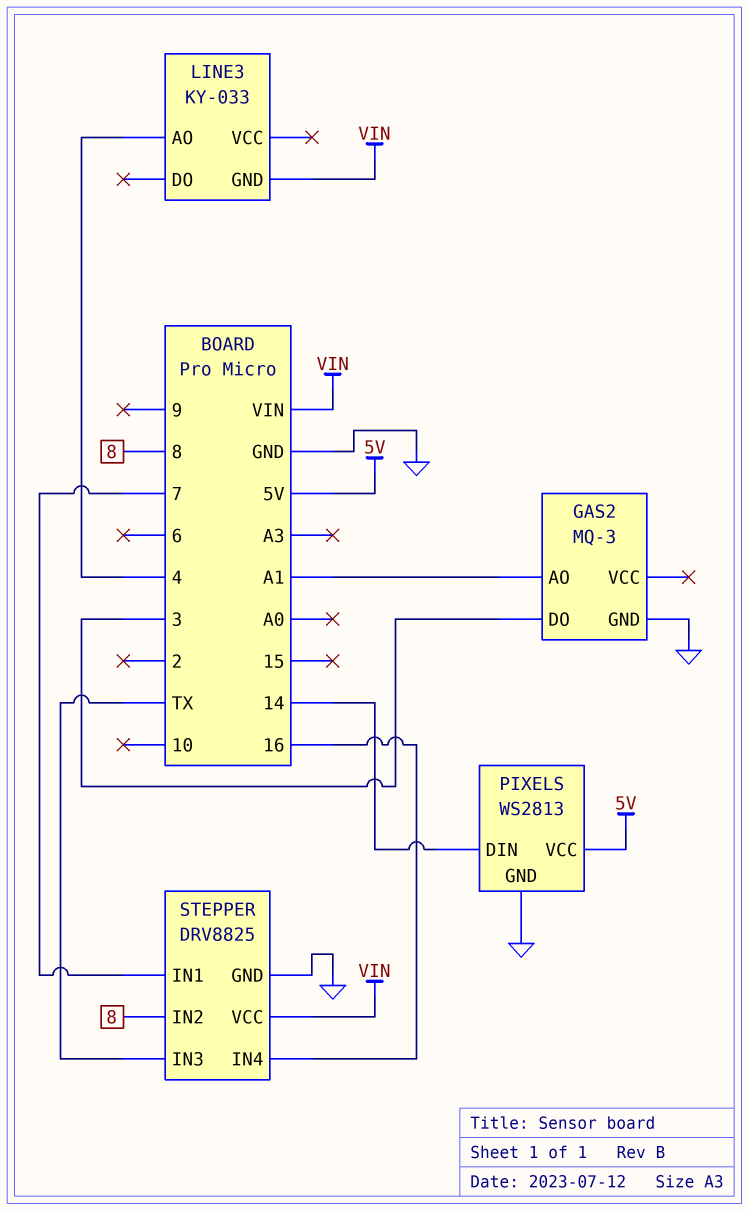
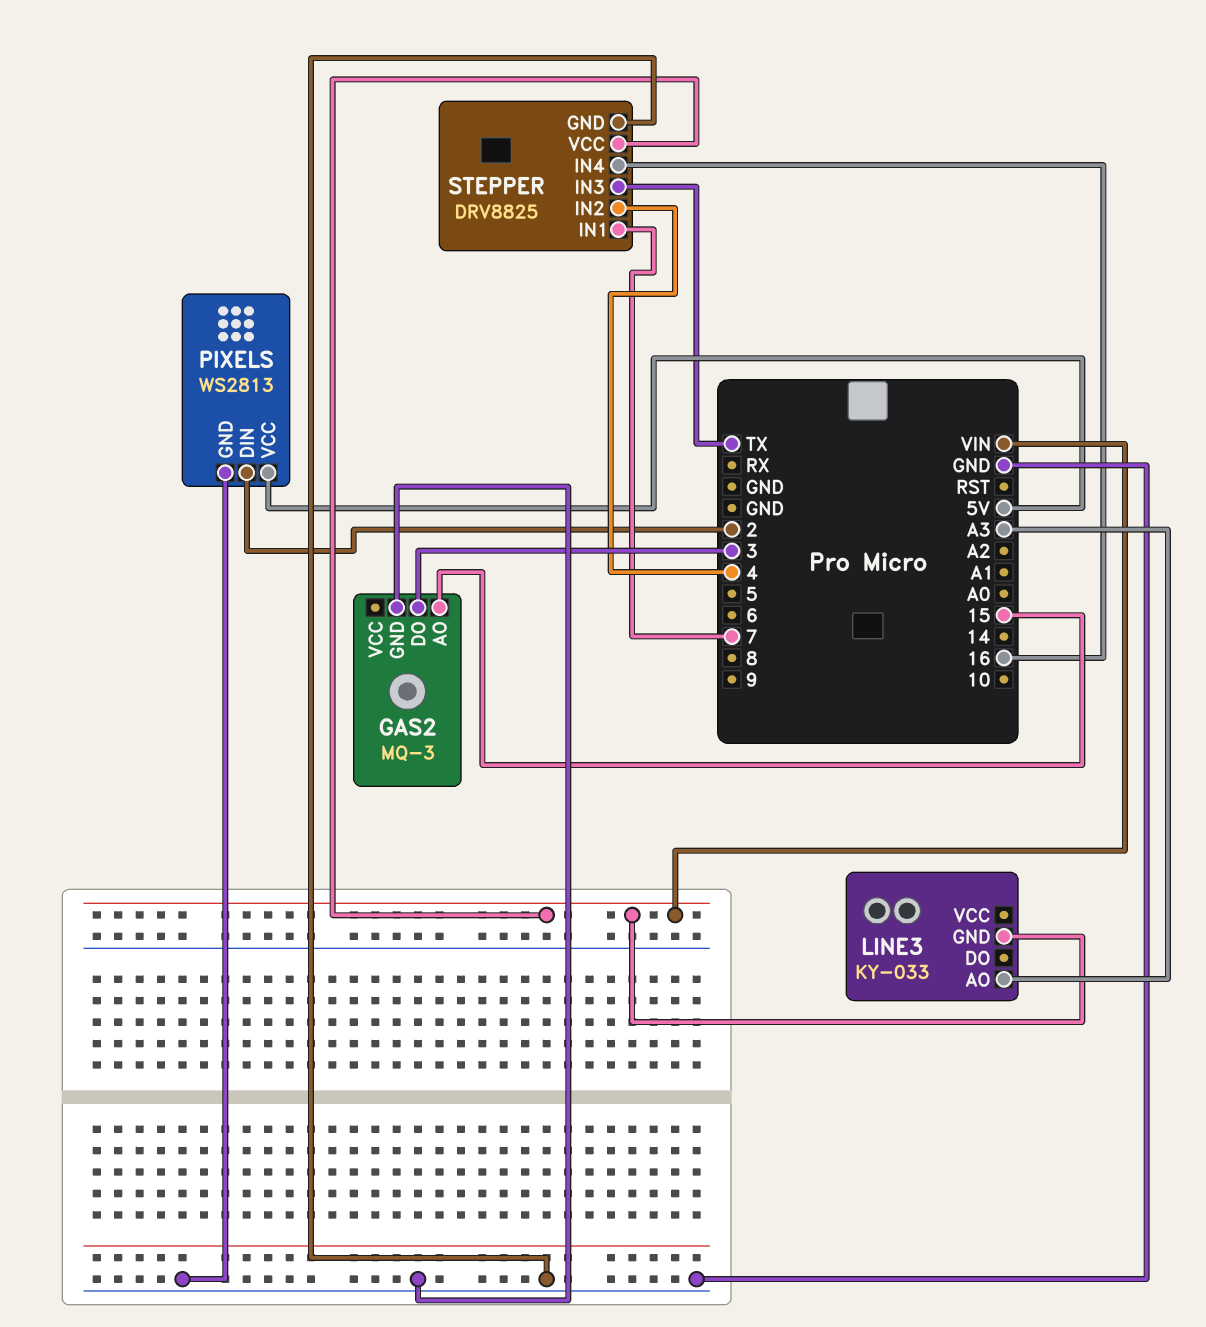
GAS2 pin AO: A1 -> 15
LINE3 pin AO: 4 -> A3
PIXELS pin DIN: 14 -> 2
STEPPER pin IN2: 8 -> 4

